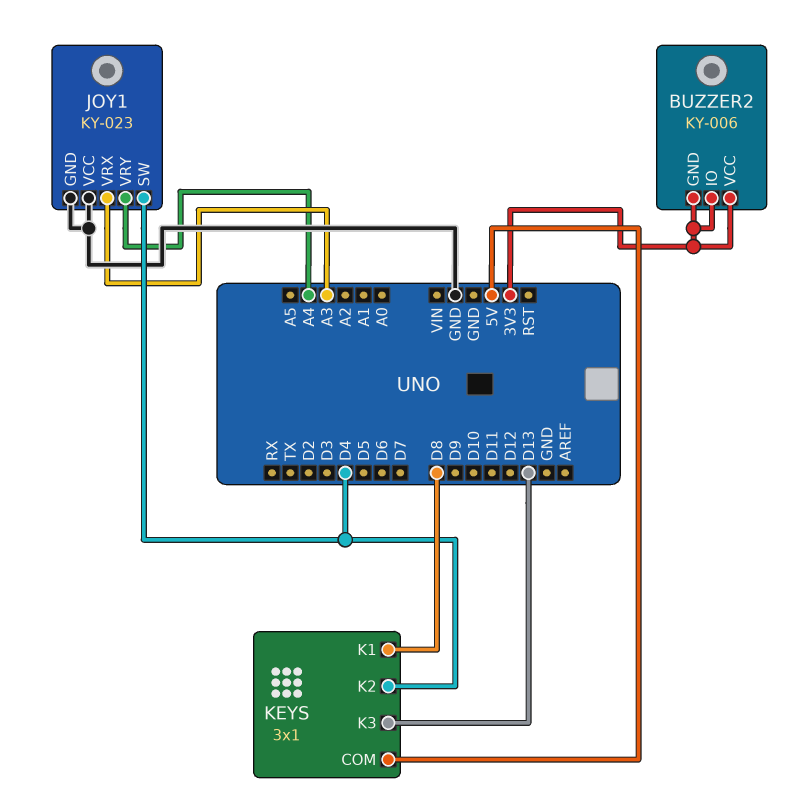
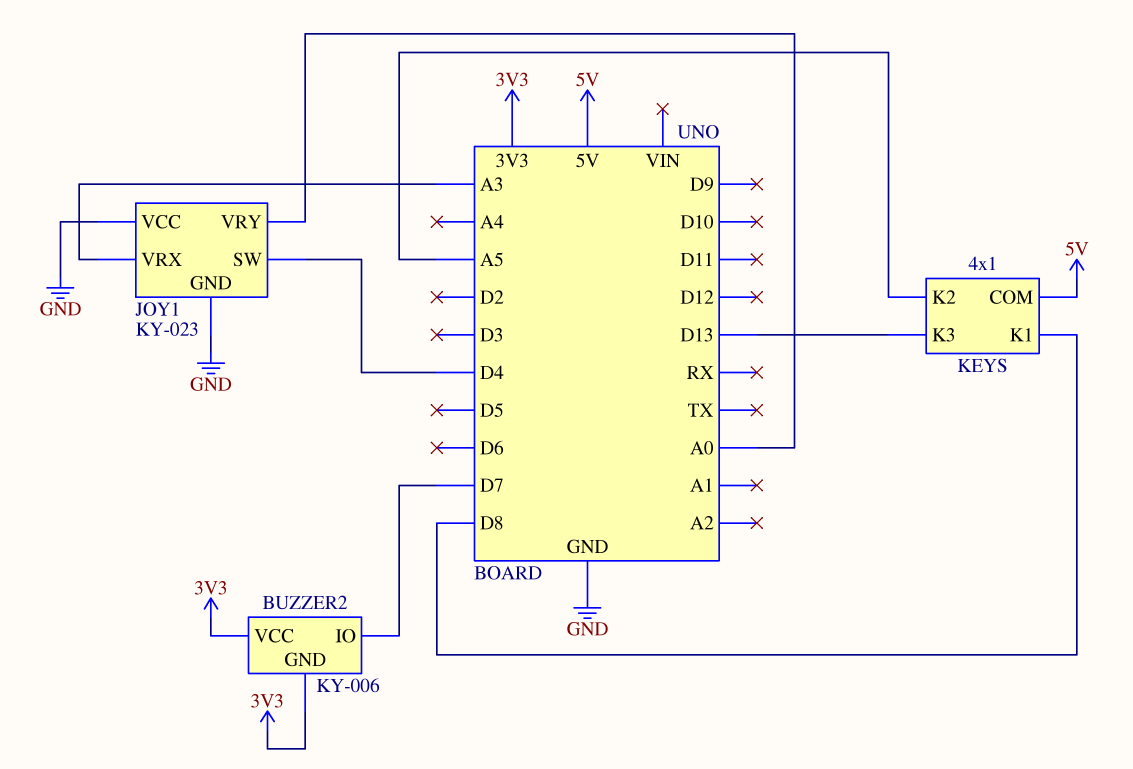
BUZZER2 pin IO: 3V3 -> D7
JOY1 pin VRY: A4 -> A0
KEYS: 3x1 -> 4x1
KEYS pin K2: D4 -> A5

